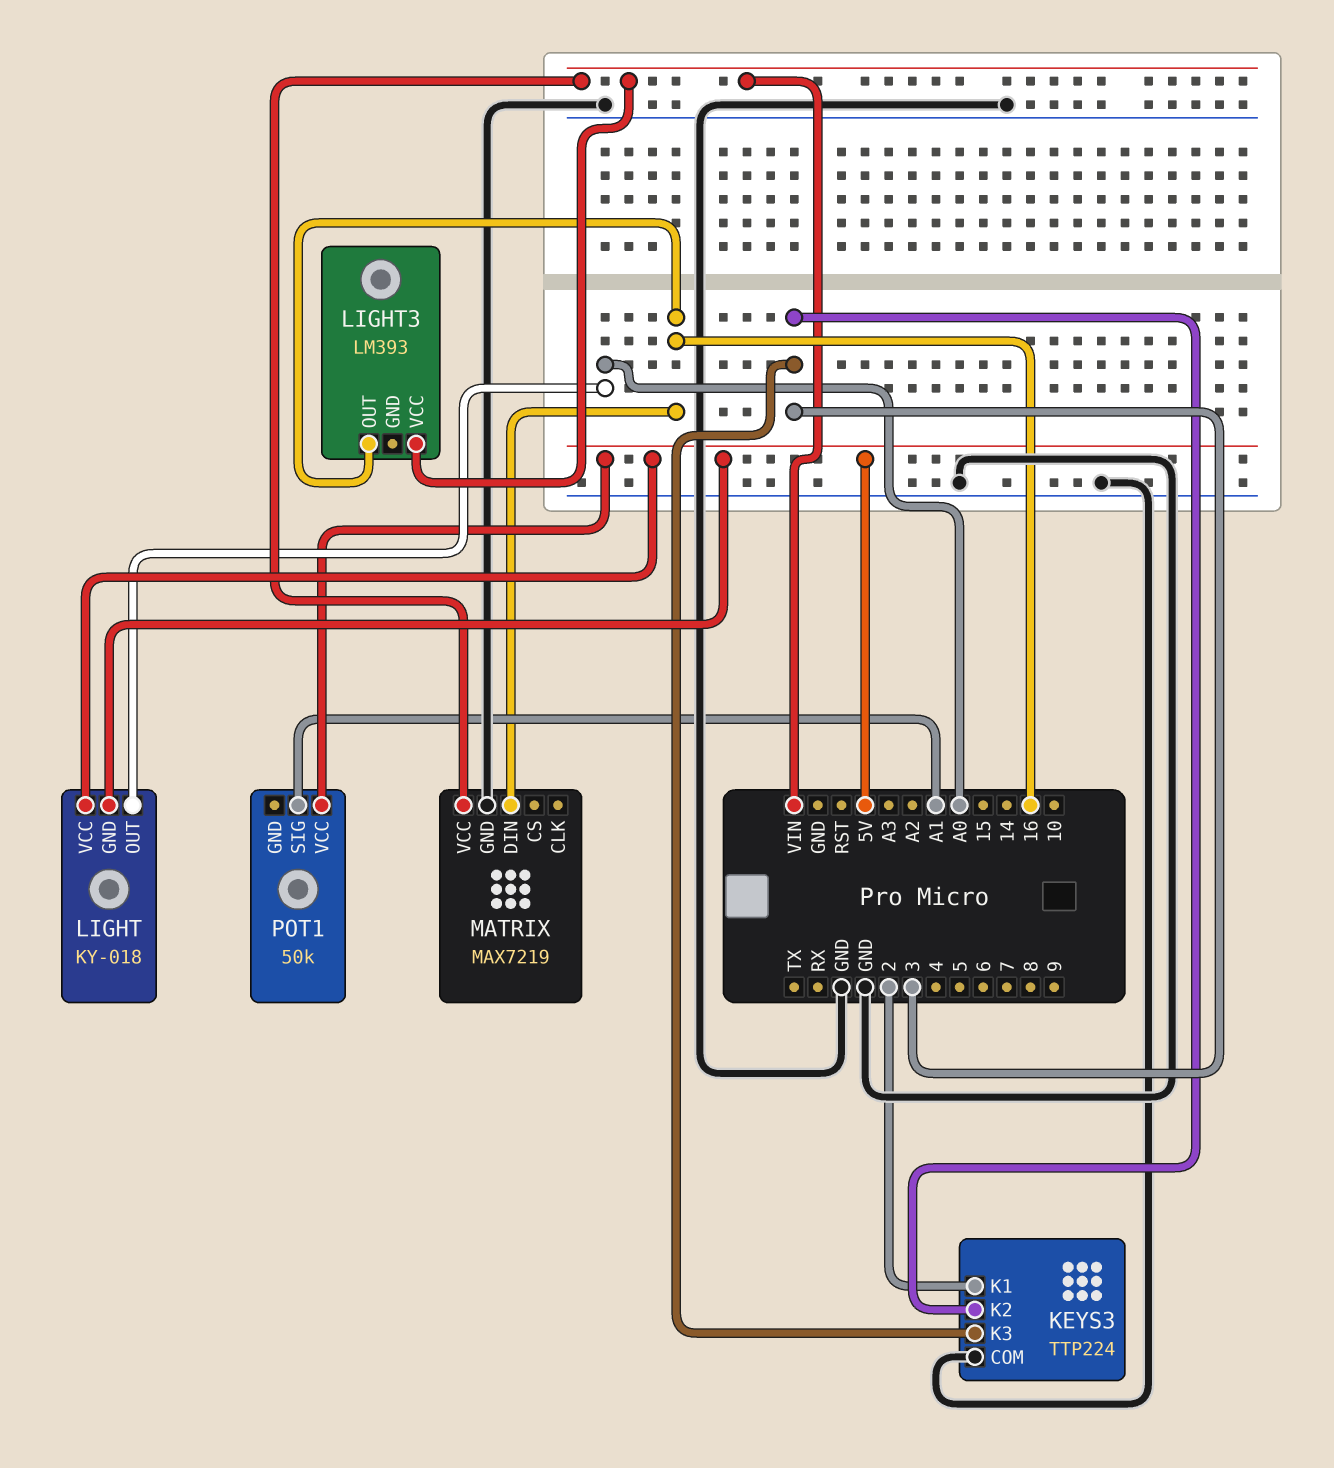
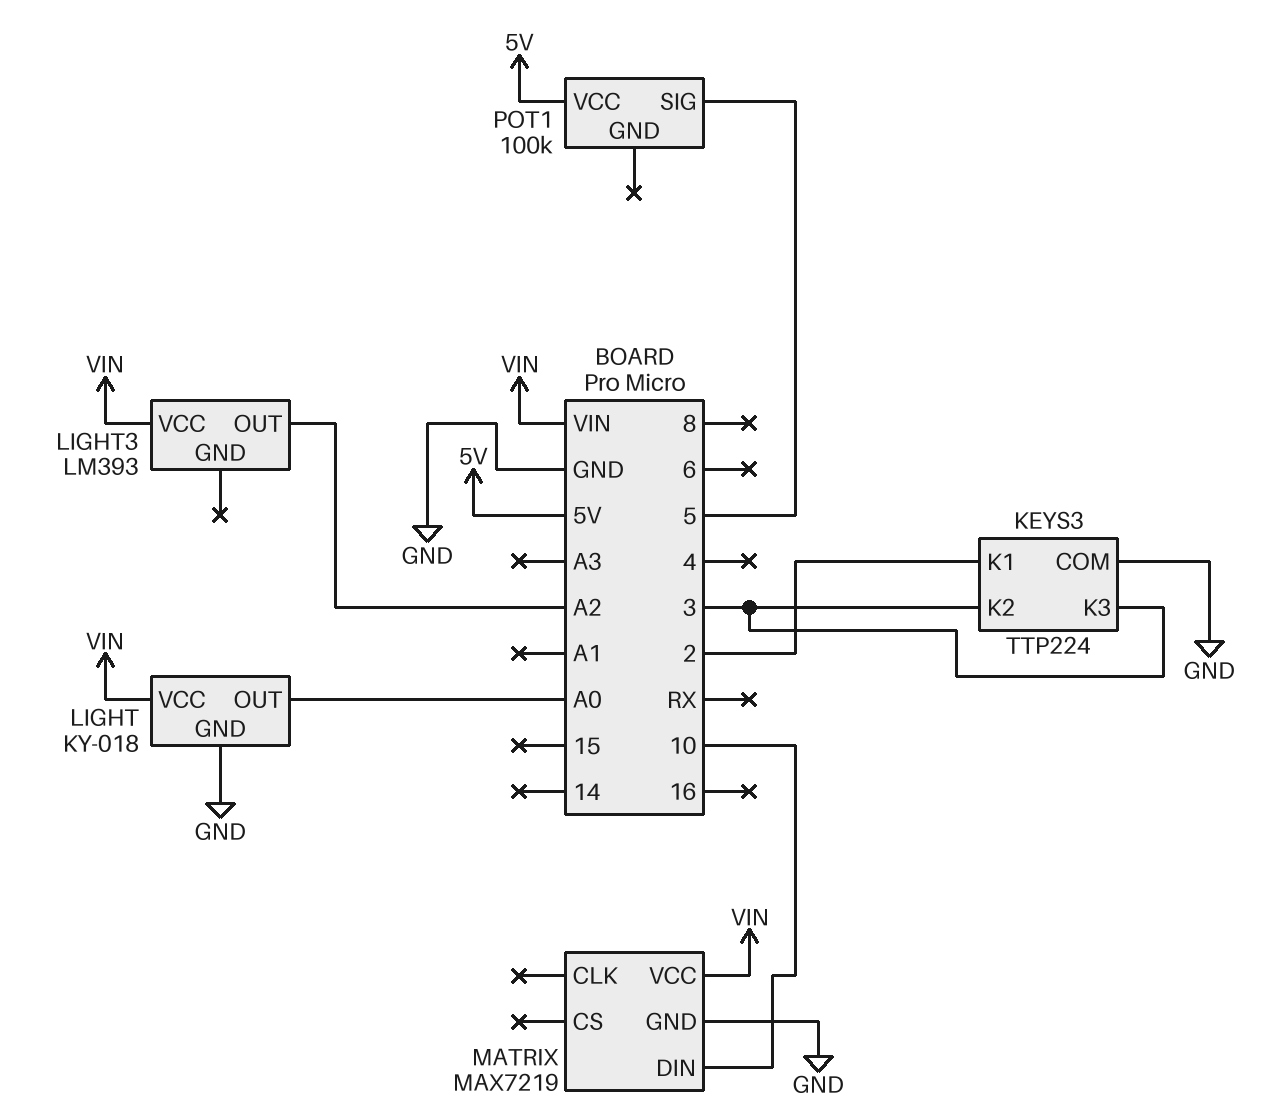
LIGHT pin GND: 5V -> GND
LIGHT pin VCC: 5V -> VIN
LIGHT3 pin OUT: 16 -> A2
MATRIX pin DIN: 16 -> 10
POT1: 50k -> 100k
POT1 pin SIG: A1 -> 5

